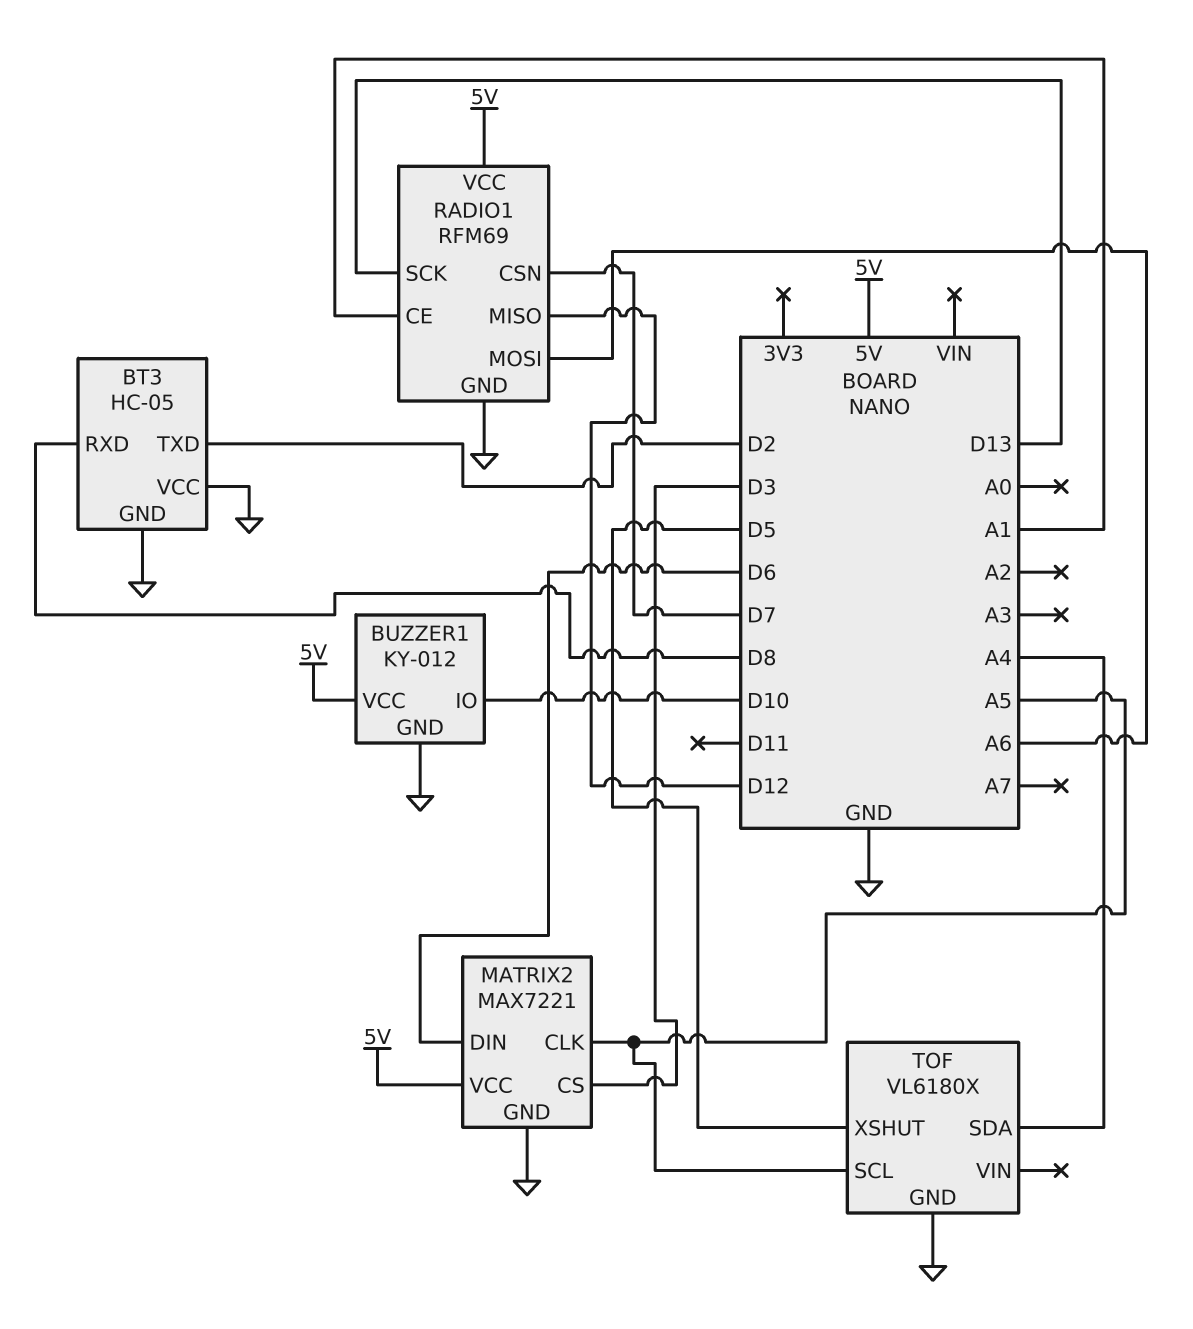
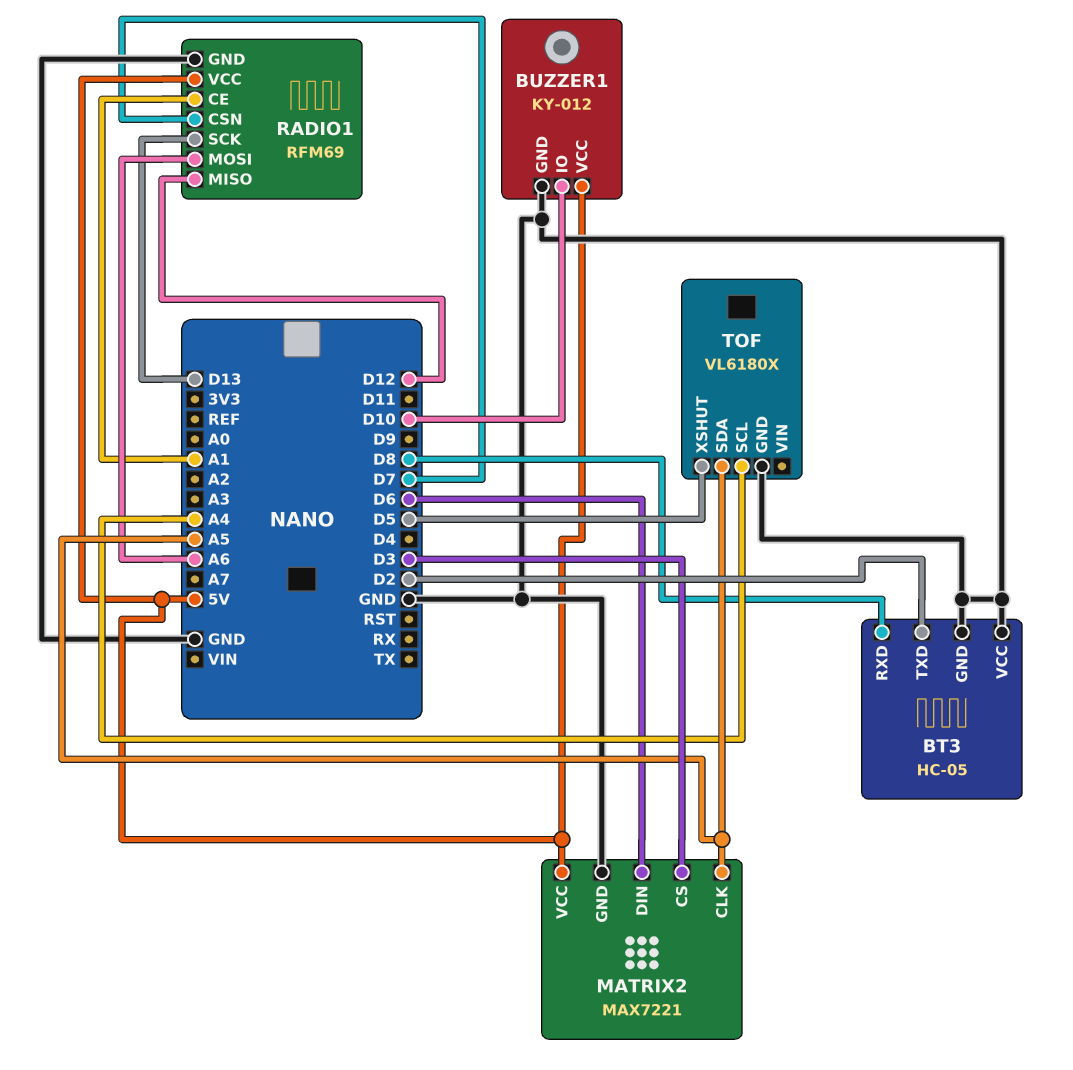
TOF pin SCL: A5 -> A4
TOF pin SDA: A4 -> A5

